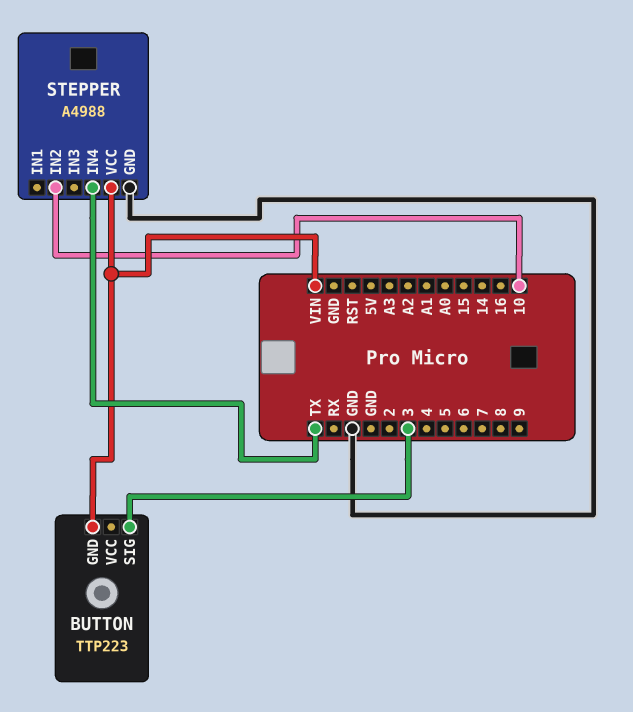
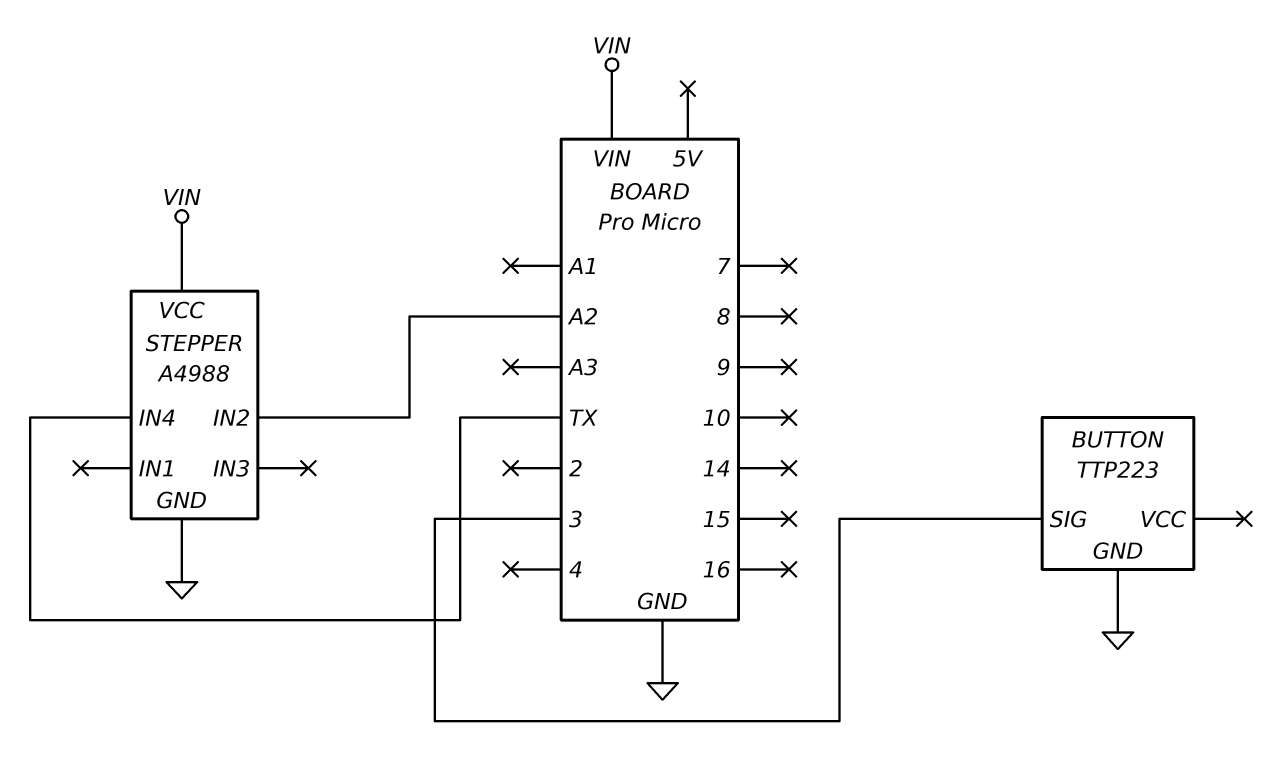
BUTTON pin GND: VIN -> GND
STEPPER pin IN2: 10 -> A2

